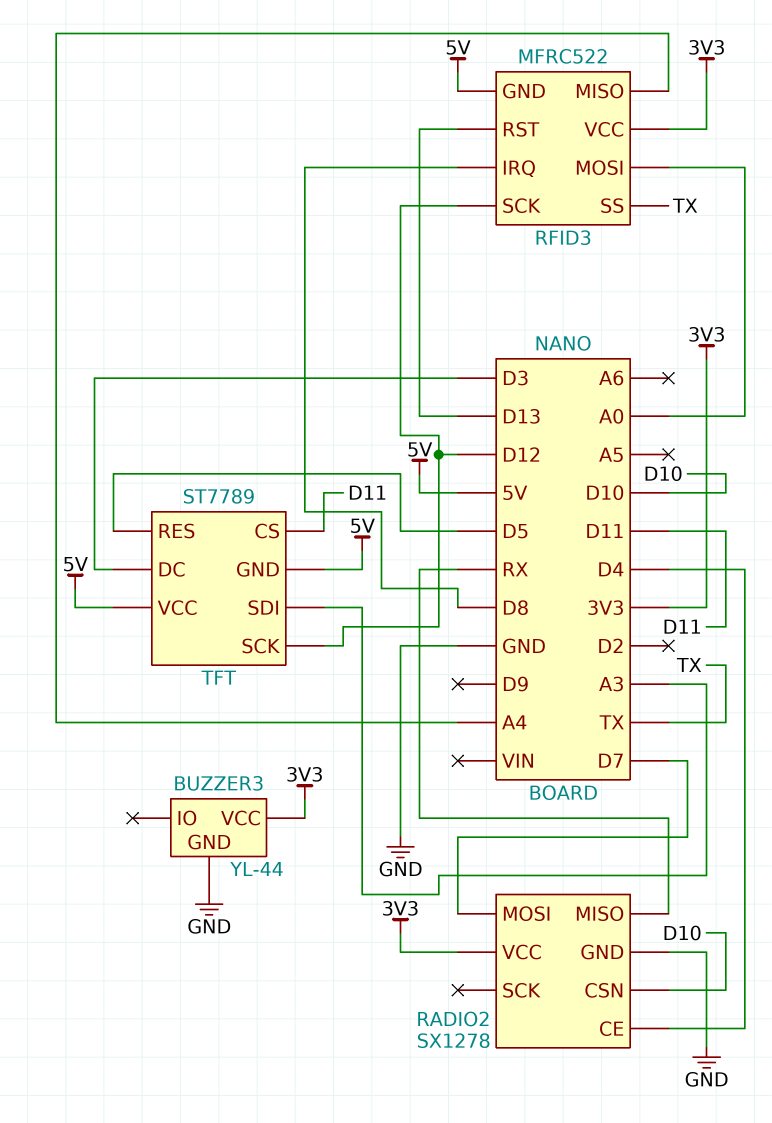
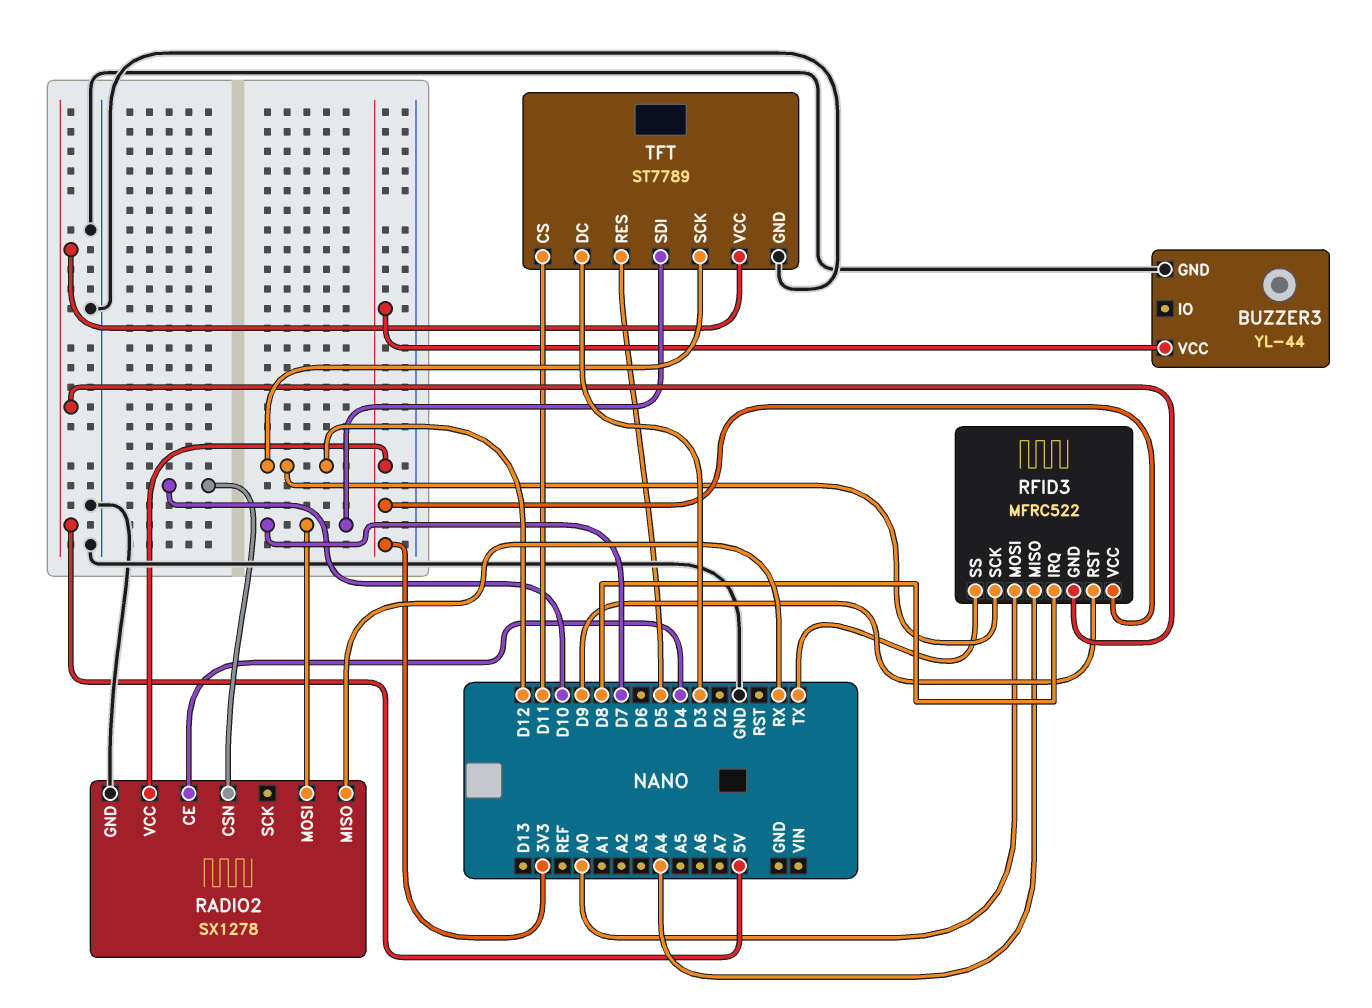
RFID3 pin RST: D13 -> D9
TFT pin GND: 5V -> GND
TFT pin SDI: A3 -> D7

